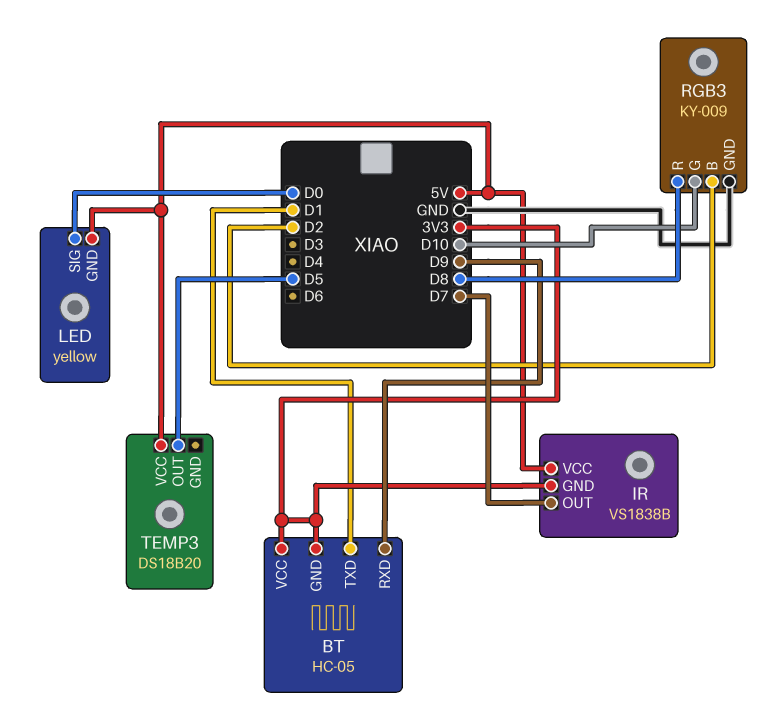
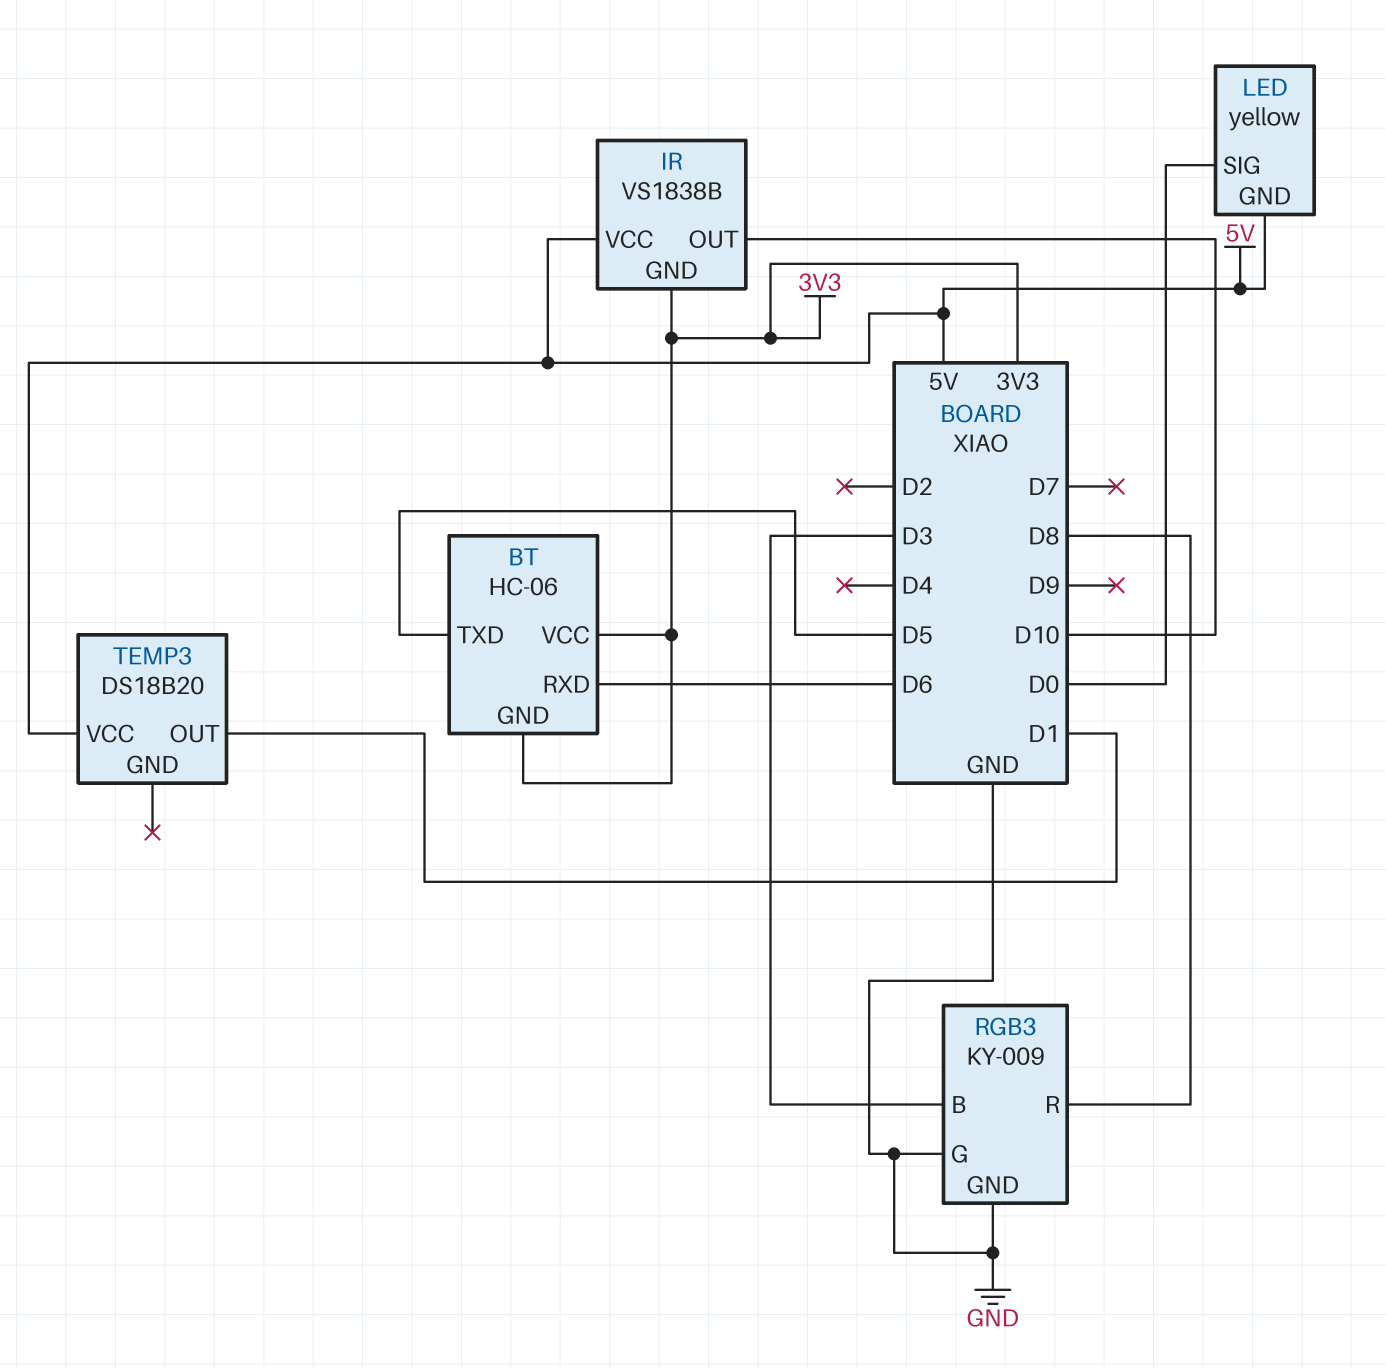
BT: HC-05 -> HC-06
BT pin RXD: D9 -> D6
BT pin TXD: D1 -> D5
IR pin OUT: D7 -> D10
RGB3 pin B: D2 -> D3
RGB3 pin G: D10 -> GND
TEMP3 pin OUT: D5 -> D1

